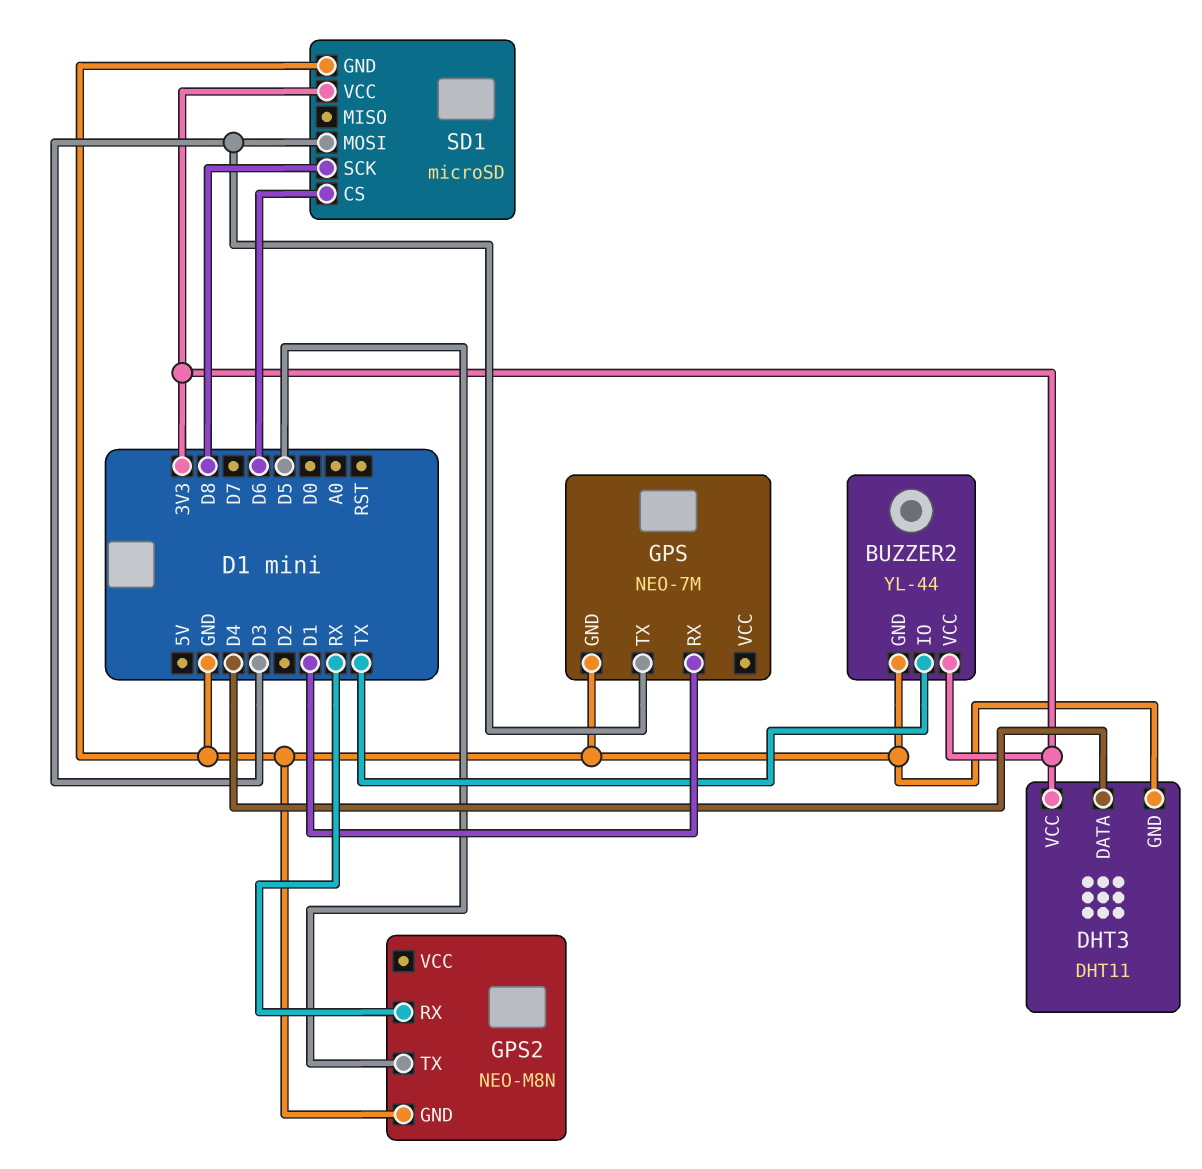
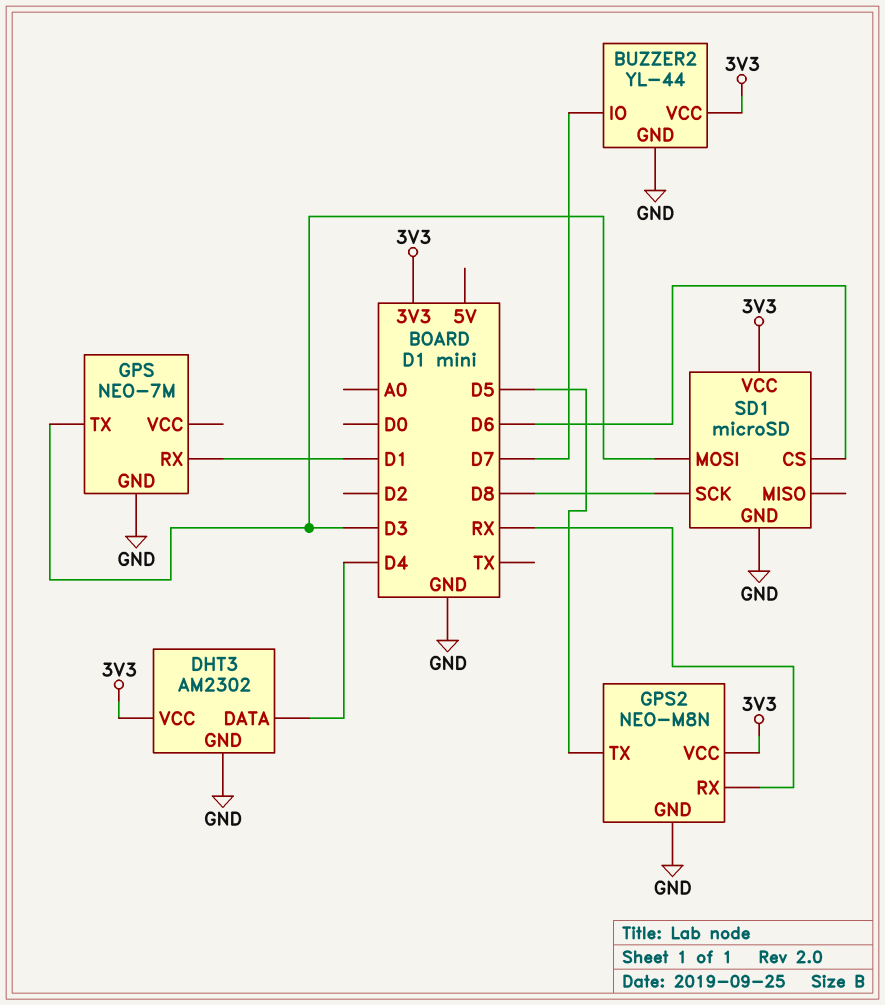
BUZZER2 pin IO: TX -> D7
DHT3: DHT11 -> AM2302
GPS2 pin VCC: none -> 3V3

